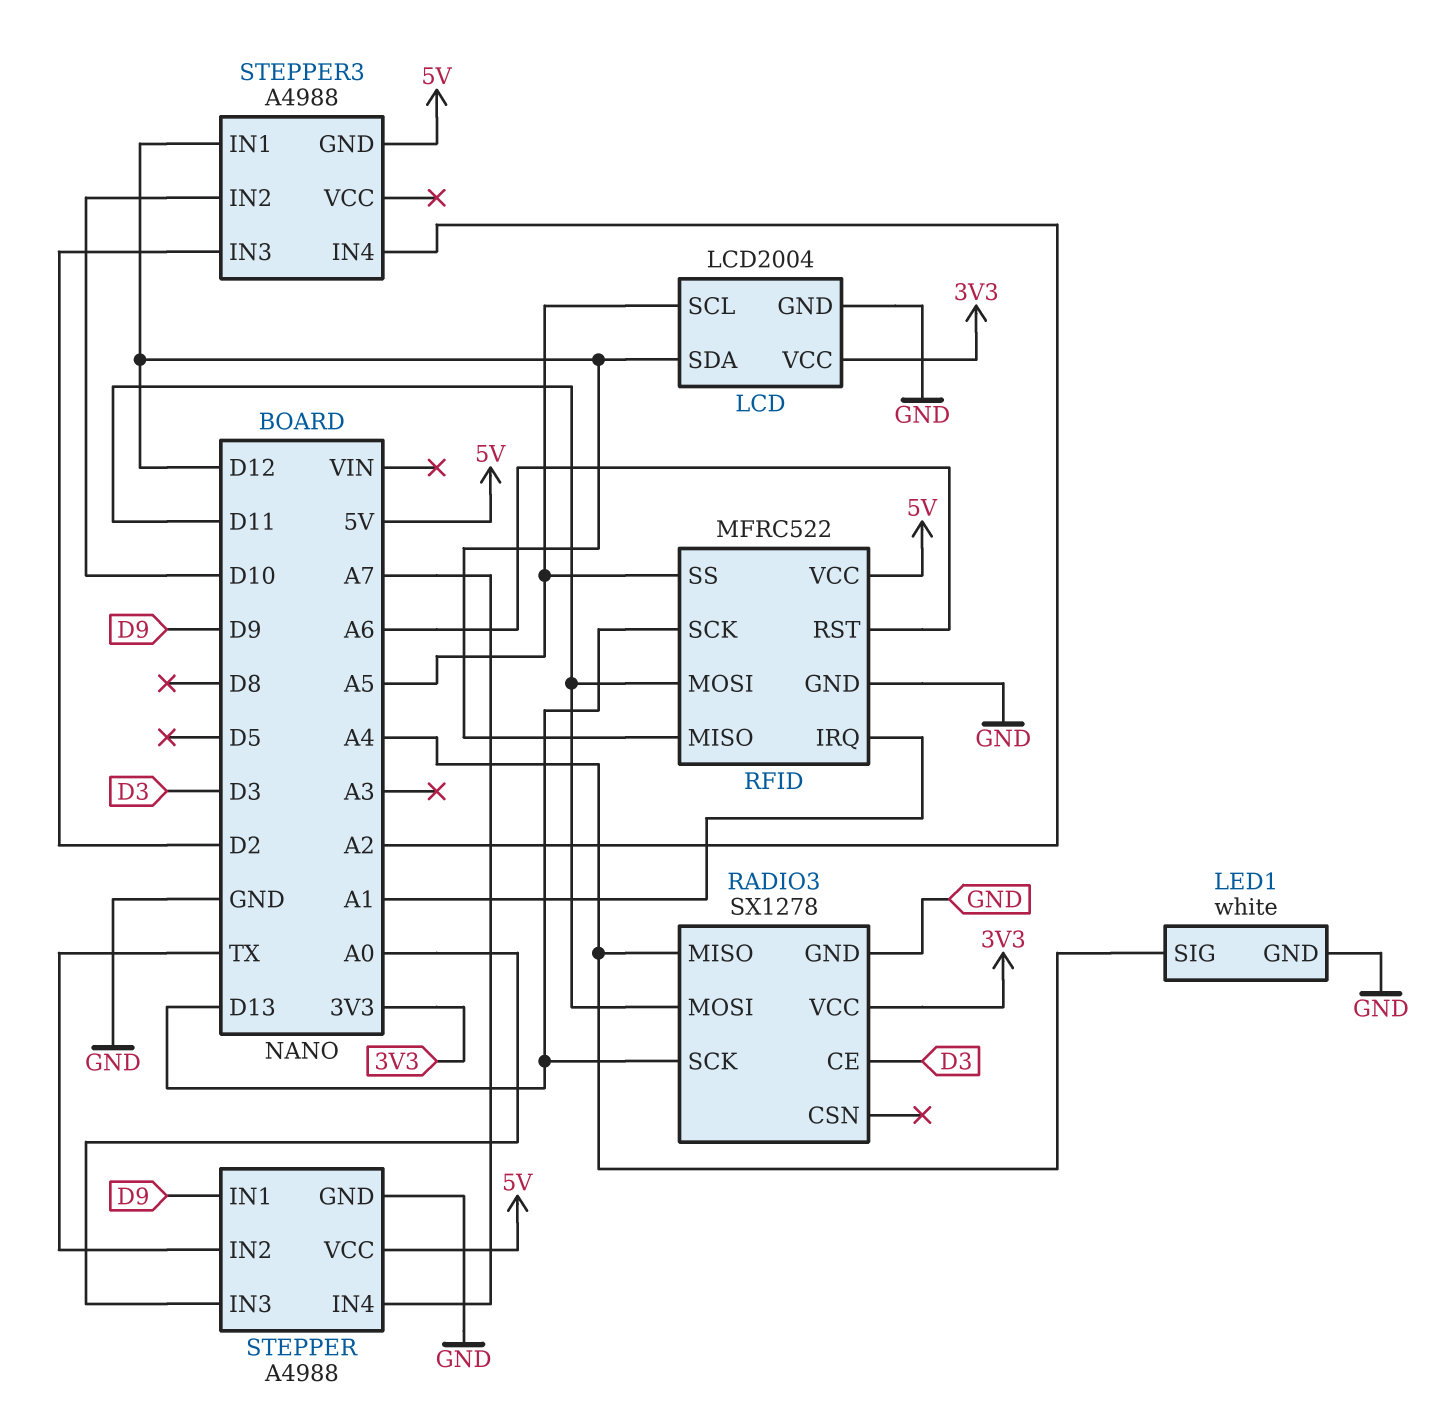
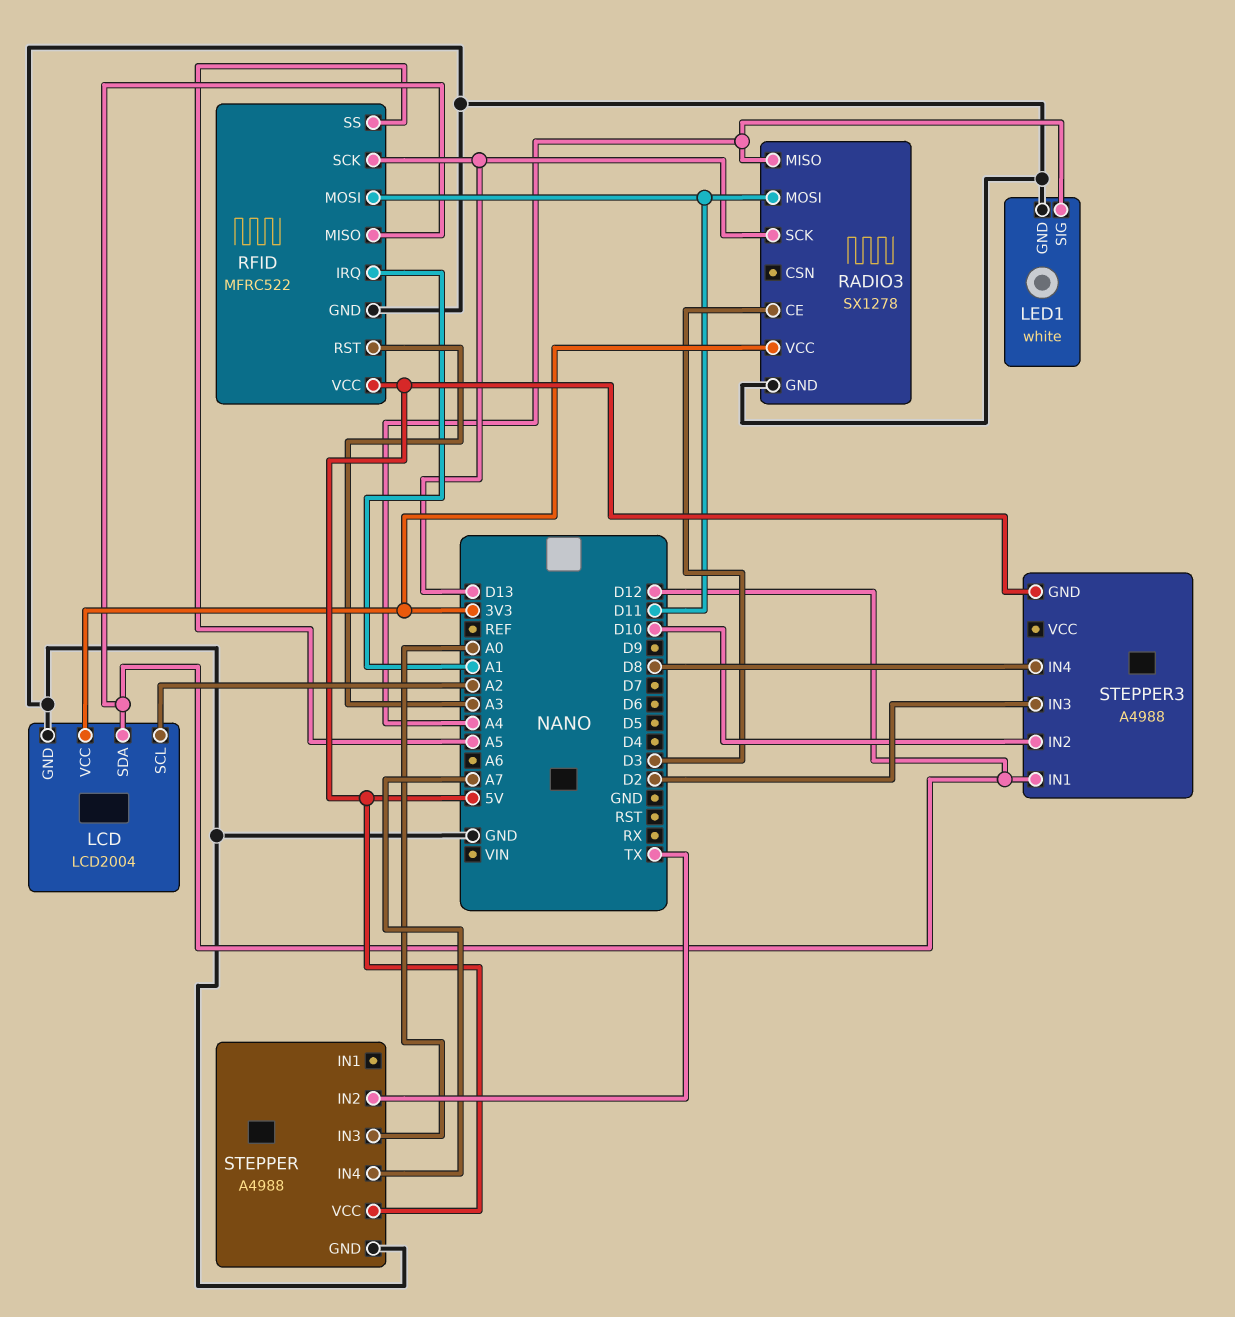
LCD pin SCL: A5 -> A2
RFID pin RST: A6 -> A3
STEPPER pin IN1: D9 -> none
STEPPER3 pin IN4: A2 -> D8

